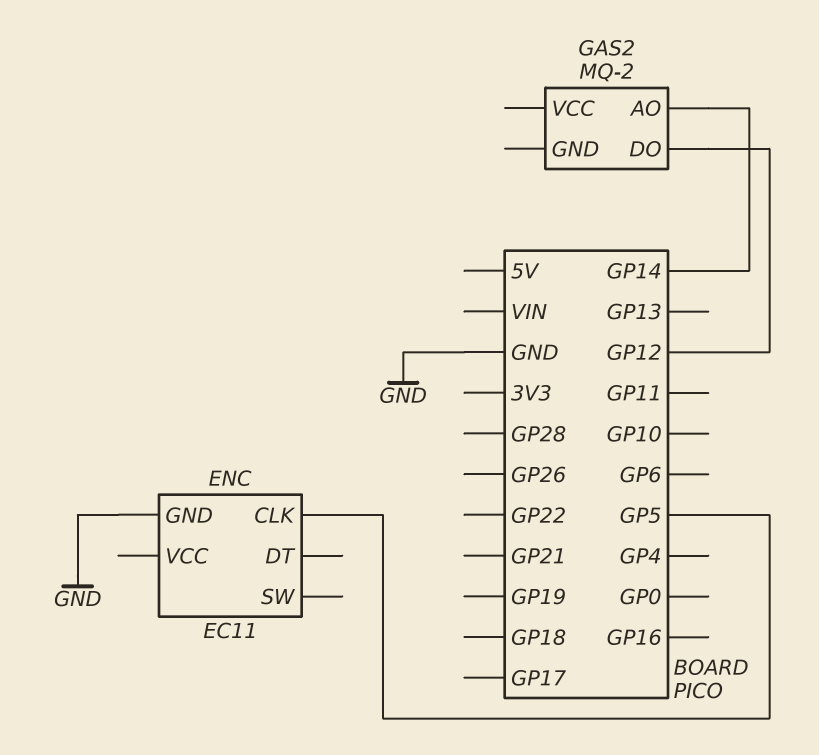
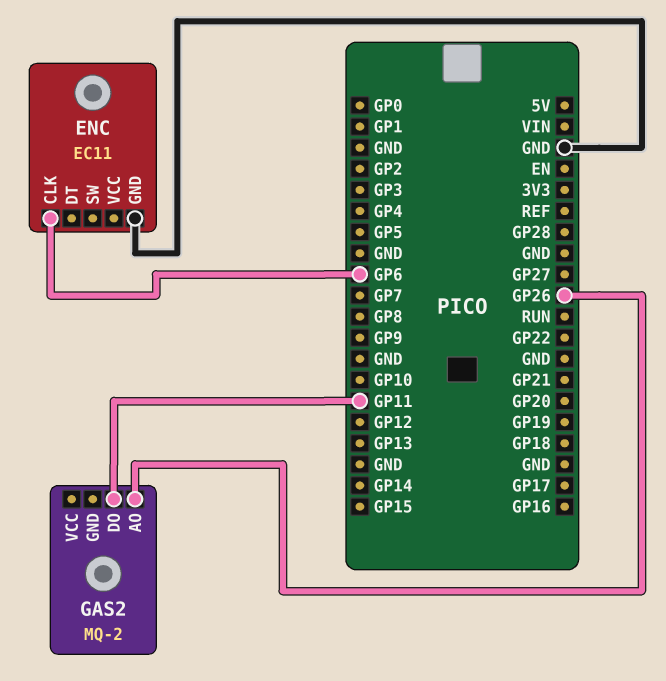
ENC pin CLK: GP5 -> GP6
GAS2 pin AO: GP14 -> GP26
GAS2 pin DO: GP12 -> GP11

